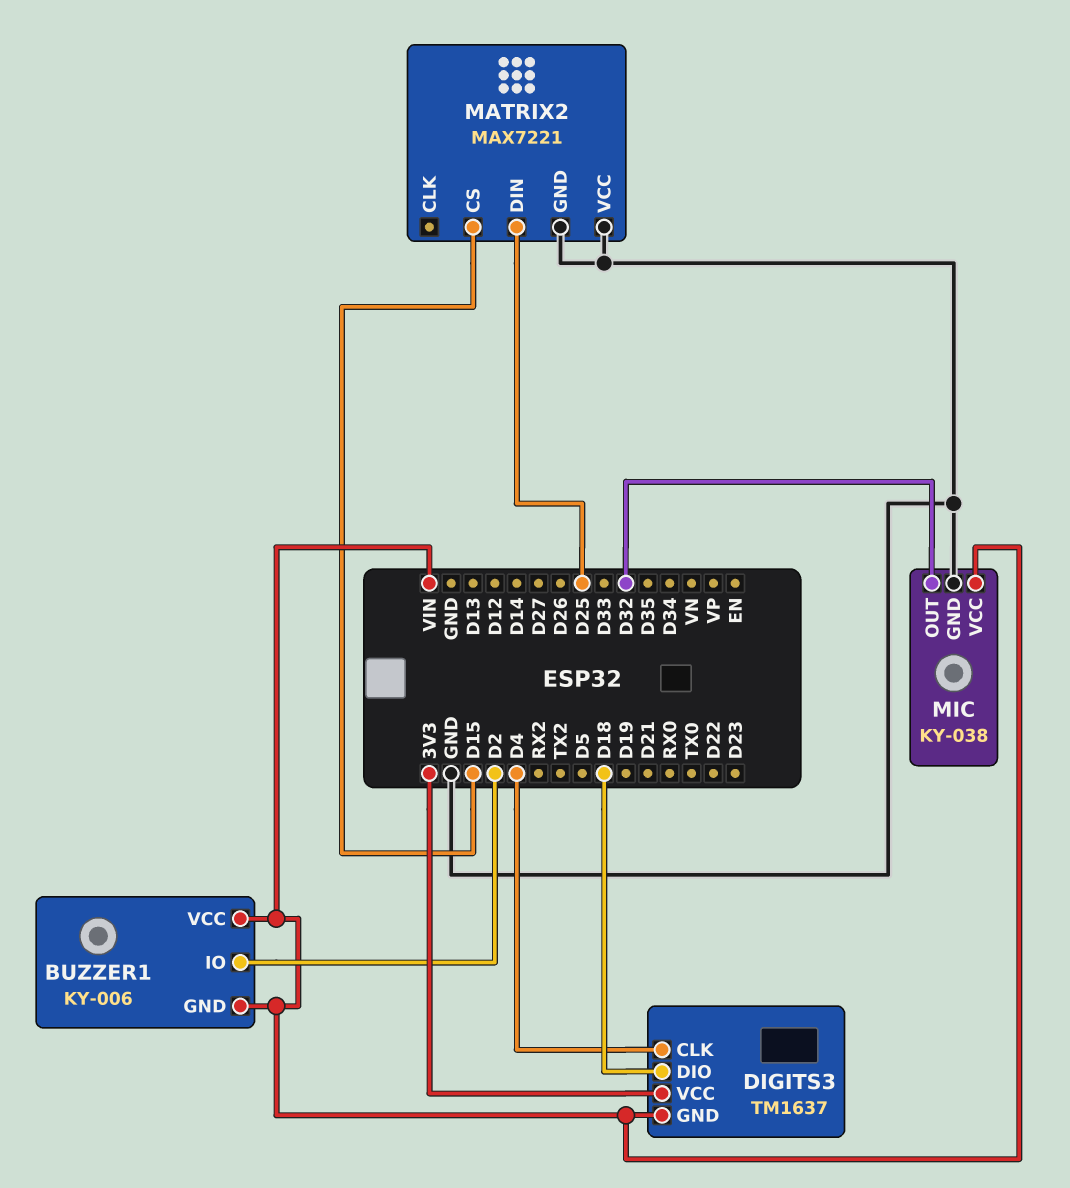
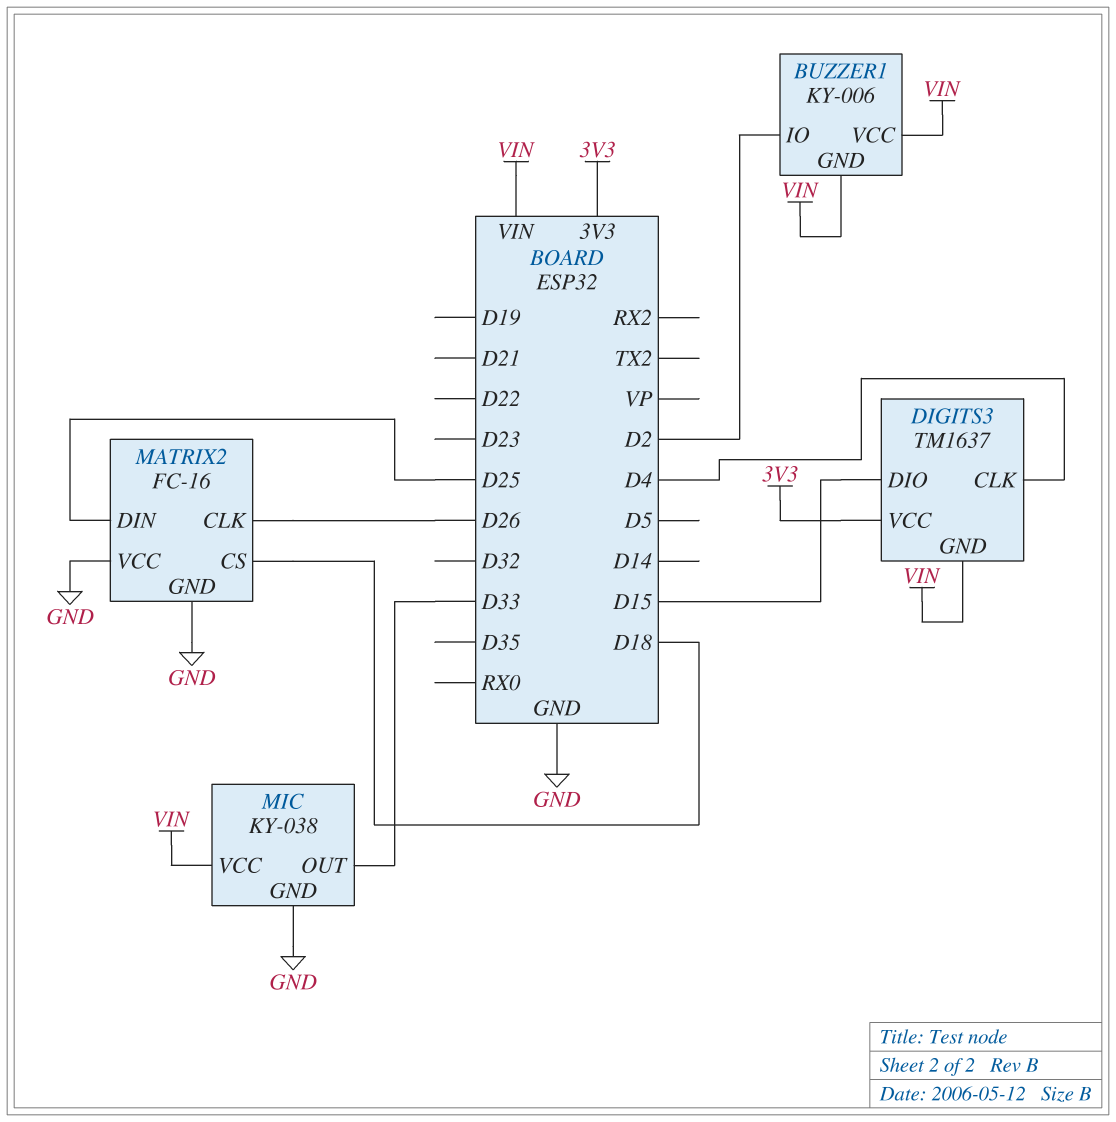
DIGITS3 pin DIO: D18 -> D15
MATRIX2: MAX7221 -> FC-16
MATRIX2 pin CLK: none -> D26
MATRIX2 pin CS: D15 -> D18
MIC pin OUT: D32 -> D33

